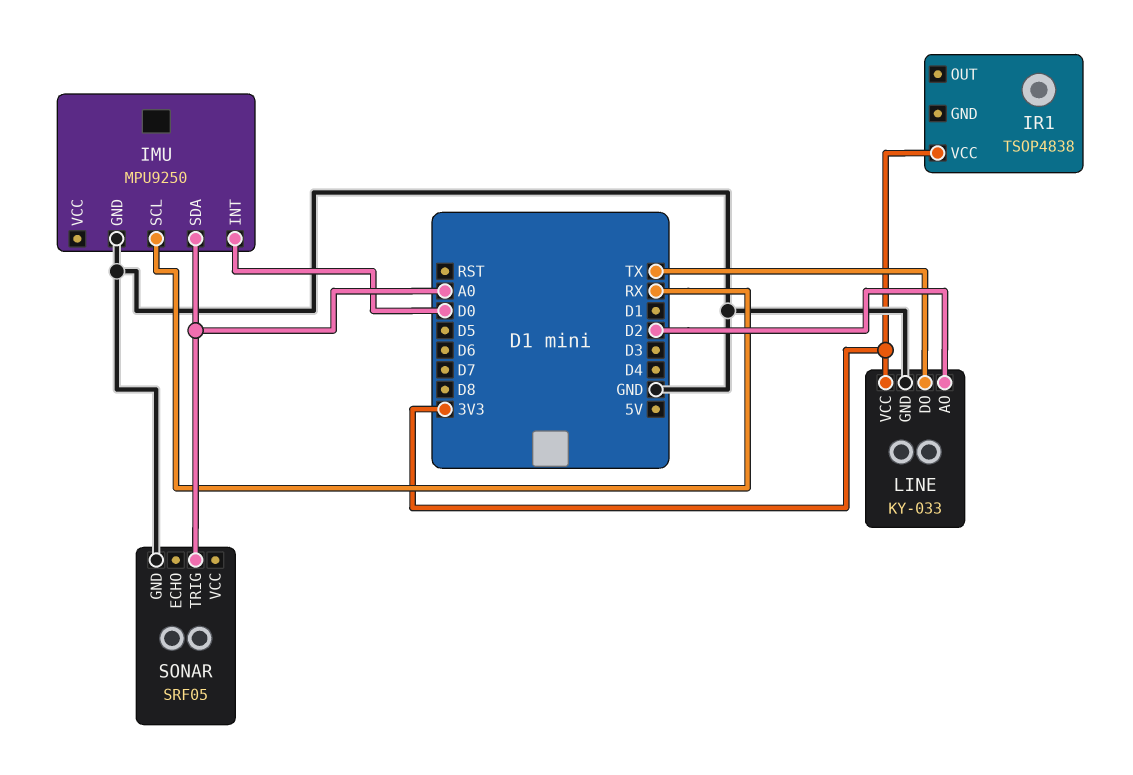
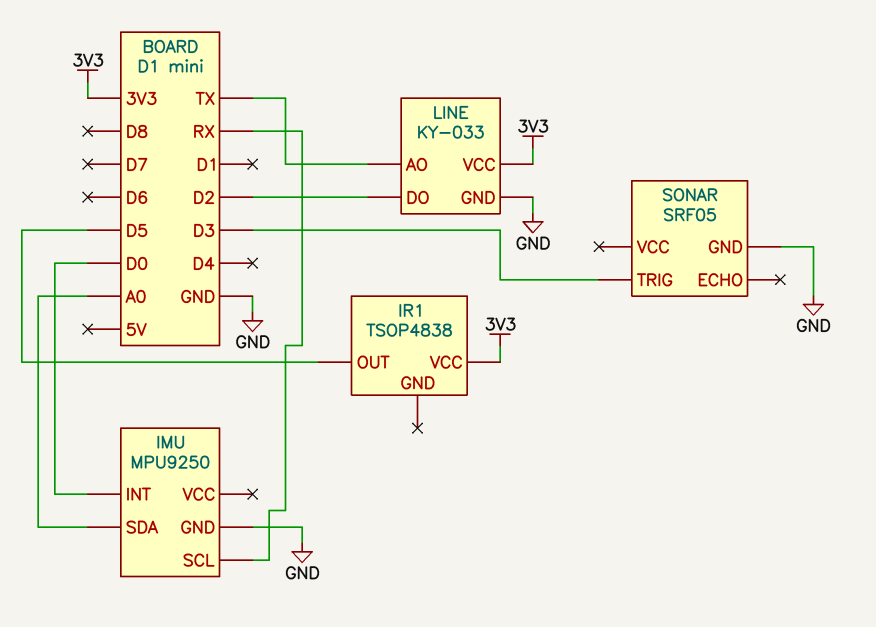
IR1 pin OUT: none -> D5
LINE pin AO: D2 -> TX
LINE pin DO: TX -> D2
SONAR pin TRIG: A0 -> D3

